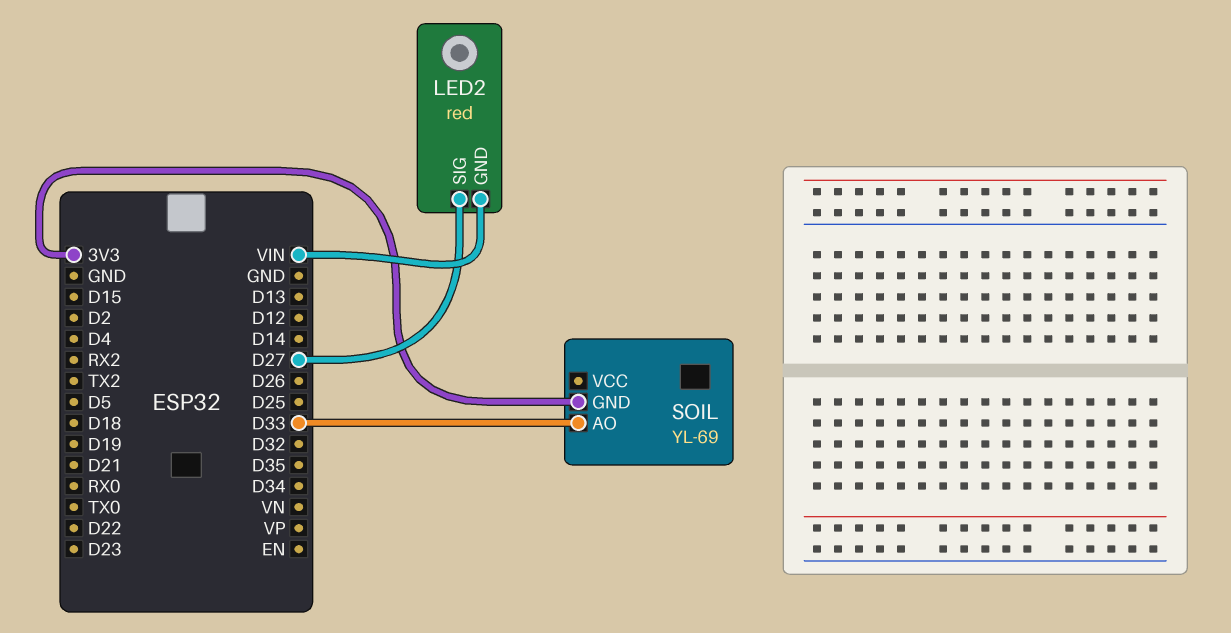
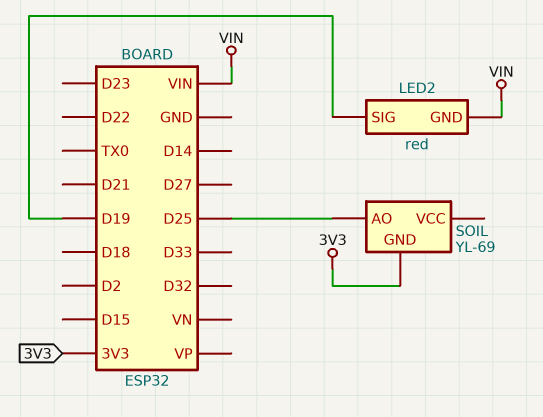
LED2 pin SIG: D27 -> D19
SOIL pin AO: D33 -> D25

